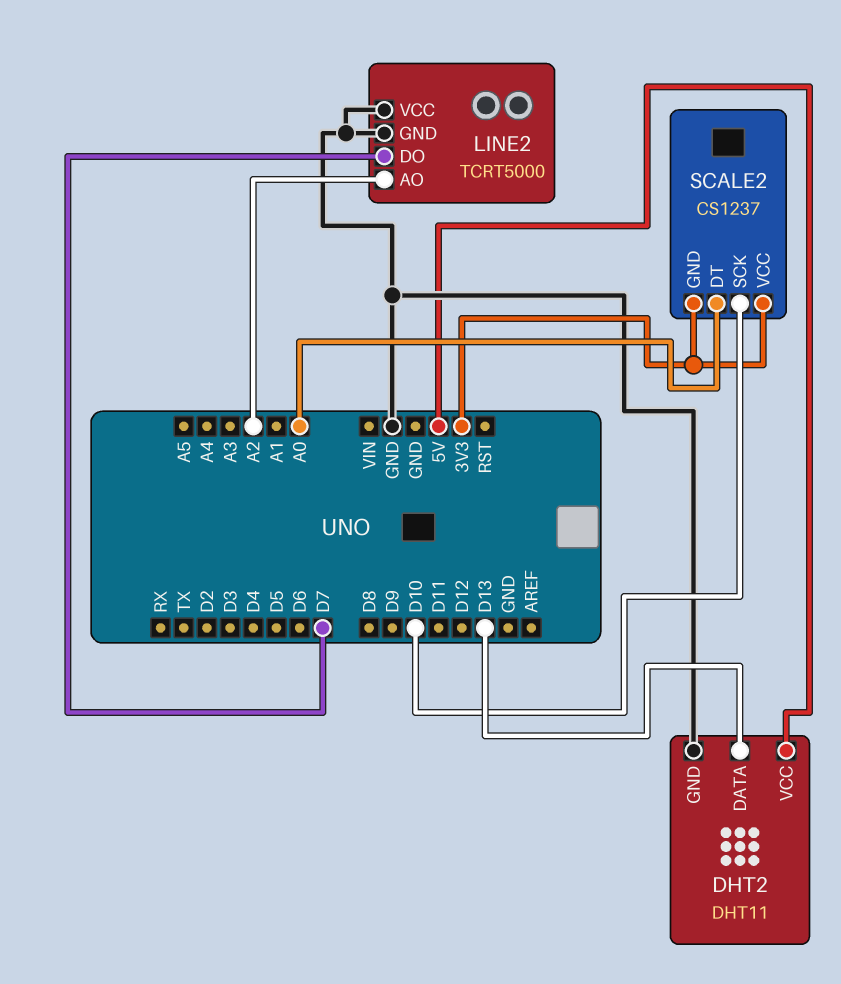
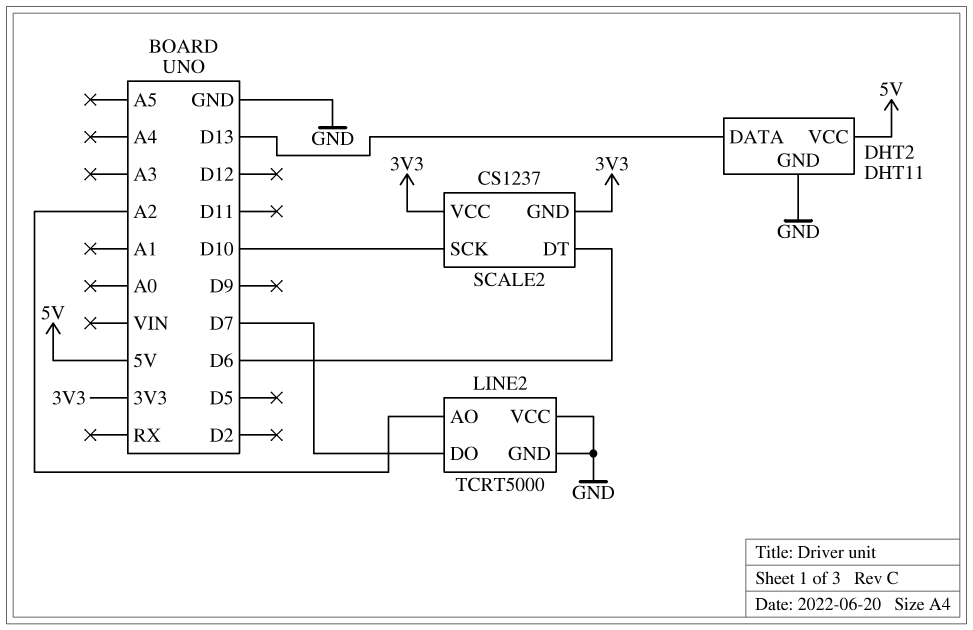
SCALE2 pin DT: A0 -> D6

